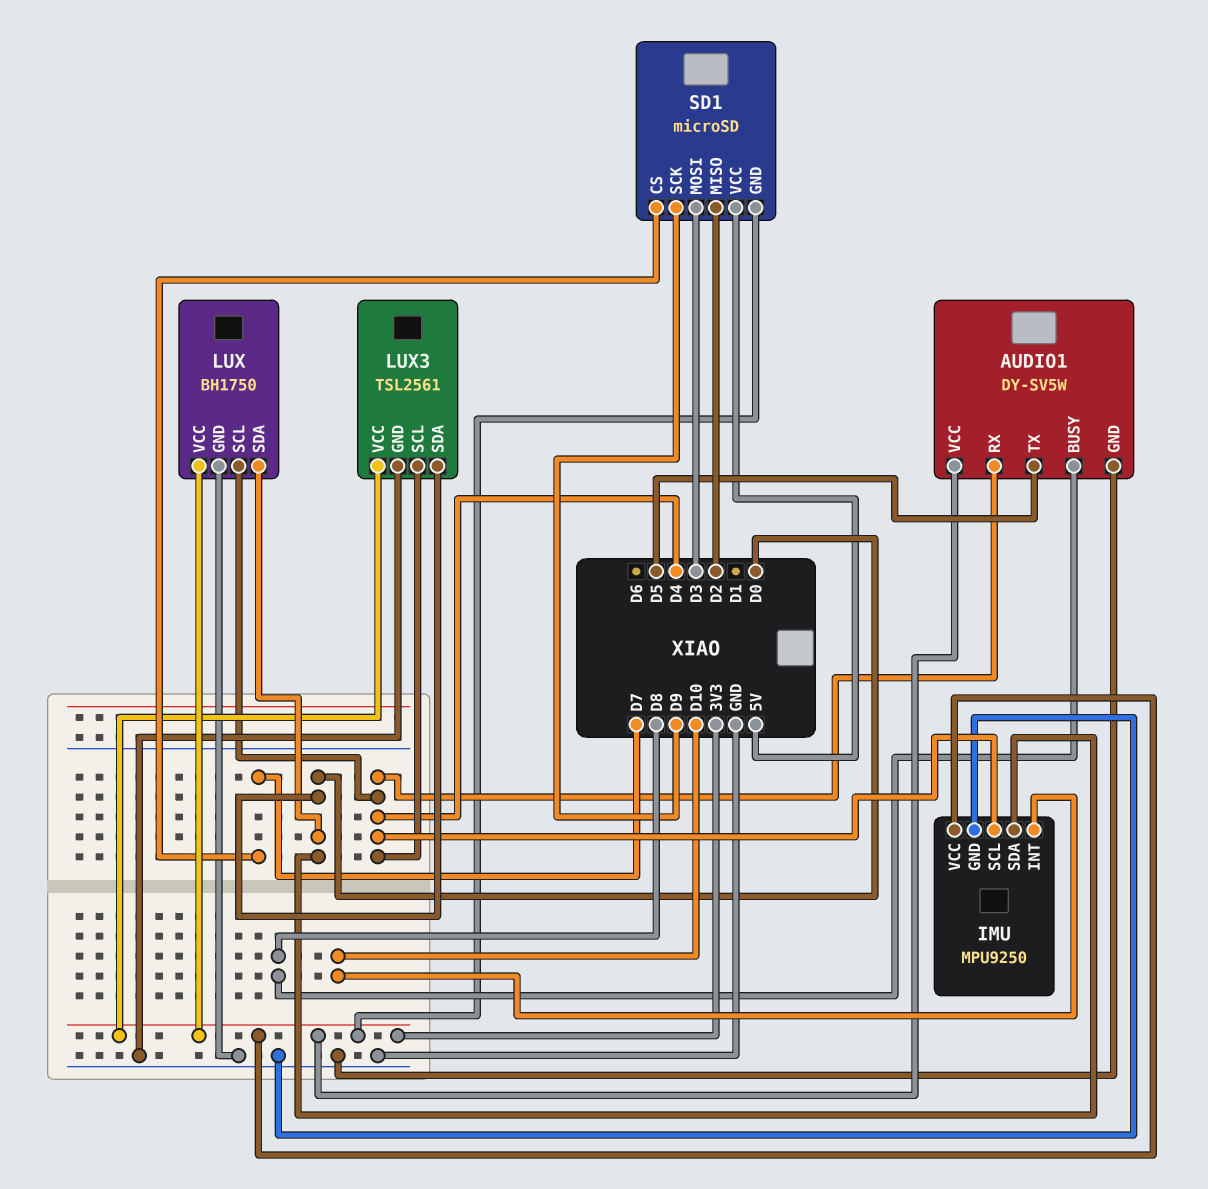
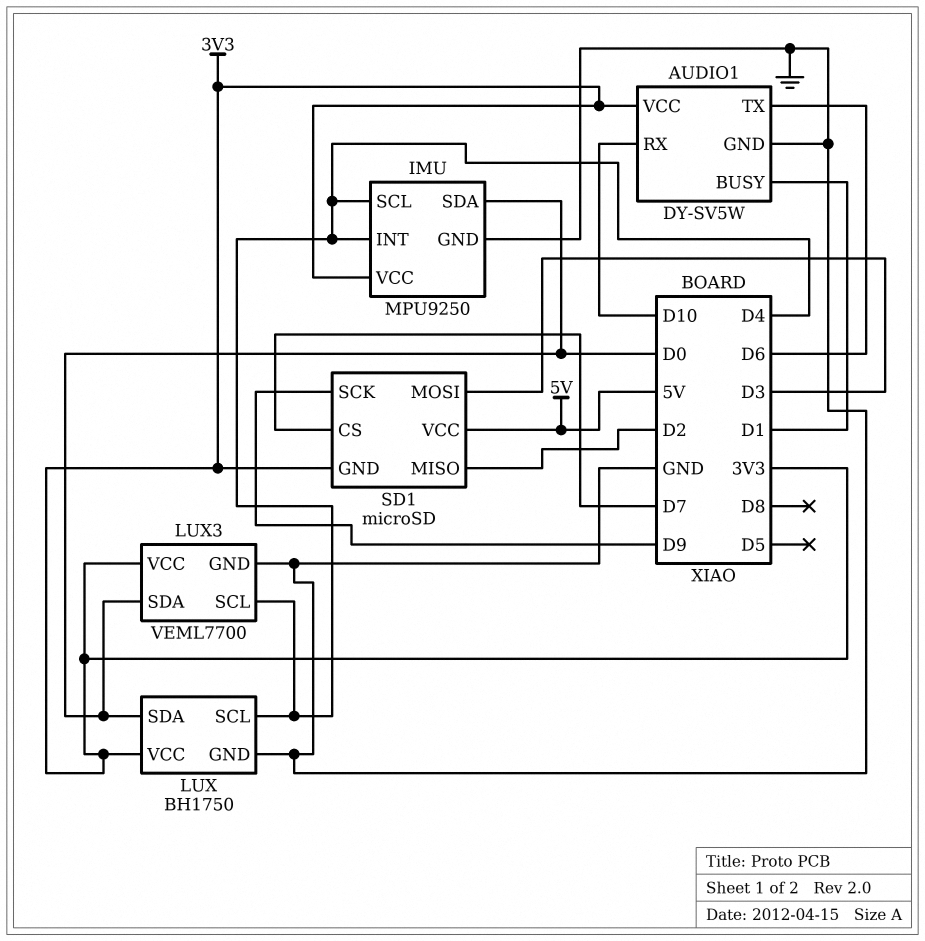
AUDIO1 pin BUSY: D8 -> D1
AUDIO1 pin RX: D4 -> D10
AUDIO1 pin TX: D5 -> D6
IMU pin INT: D10 -> D4
LUX3: TSL2561 -> VEML7700

